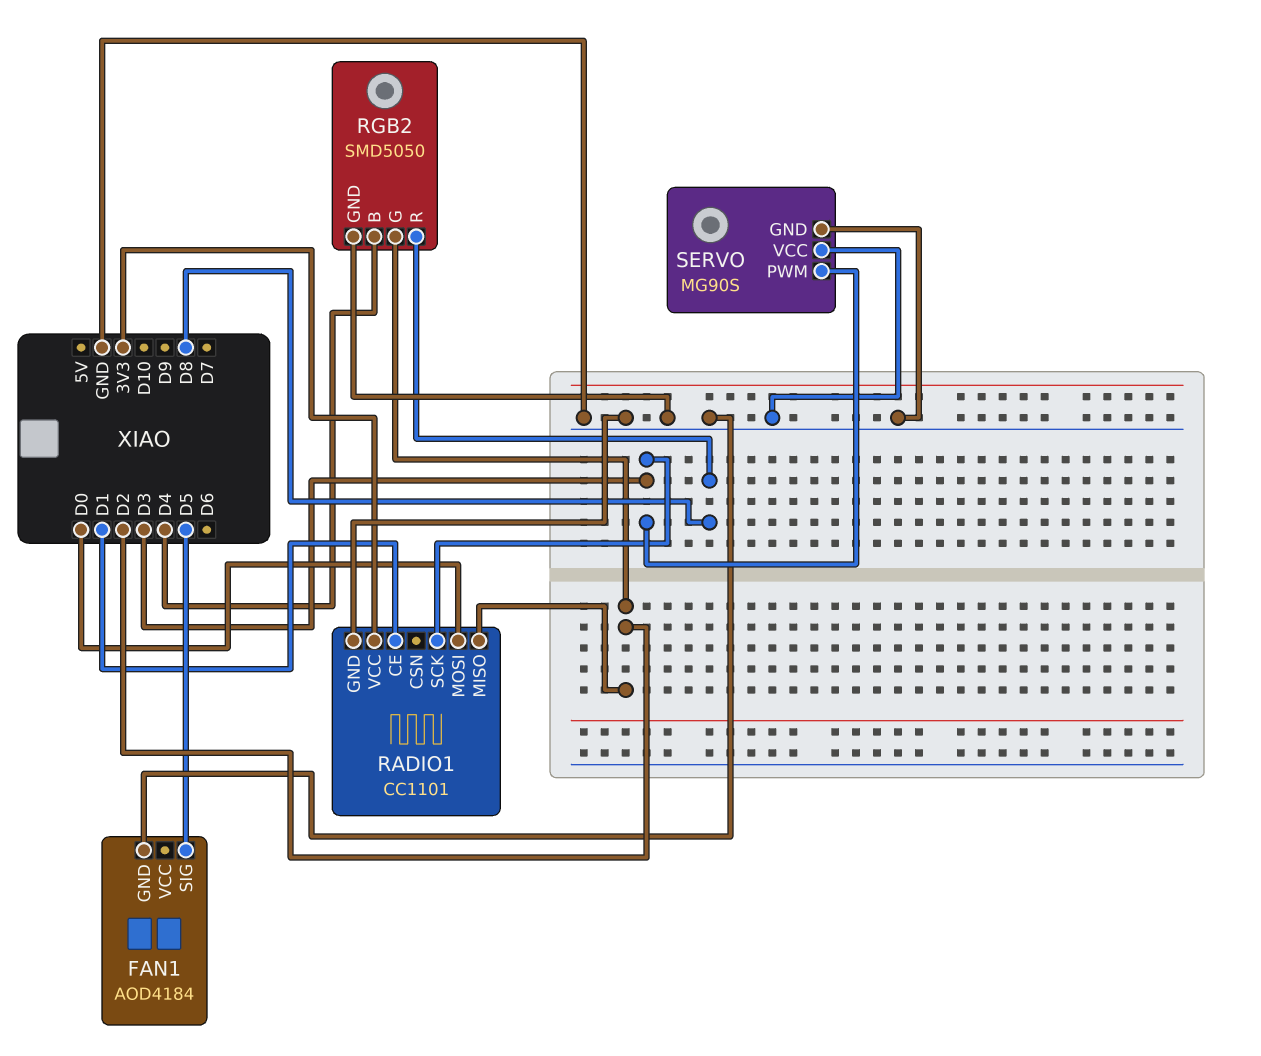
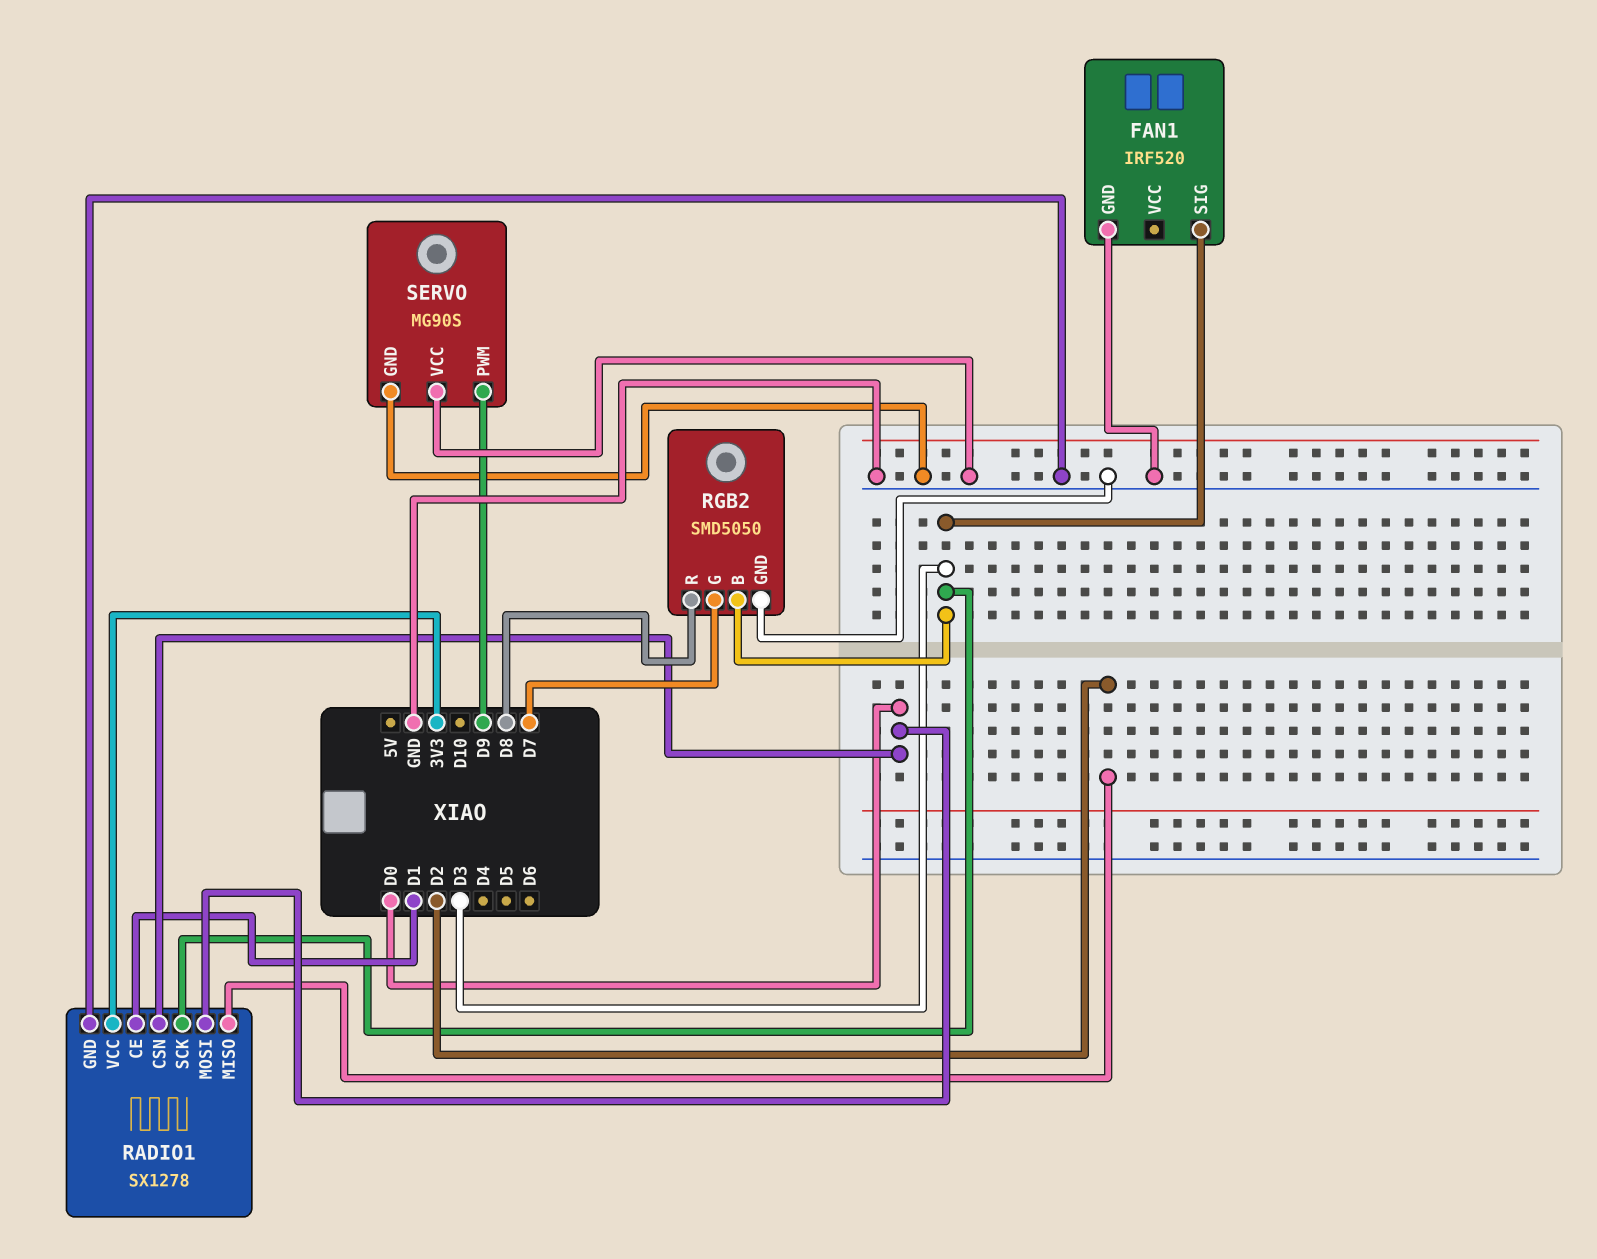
FAN1: AOD4184 -> IRF520
FAN1 pin SIG: D5 -> D3
RADIO1: CC1101 -> SX1278
RADIO1 pin CSN: none -> D0
RGB2 pin B: D4 -> D3
RGB2 pin G: D2 -> D7
SERVO pin PWM: D3 -> D9

